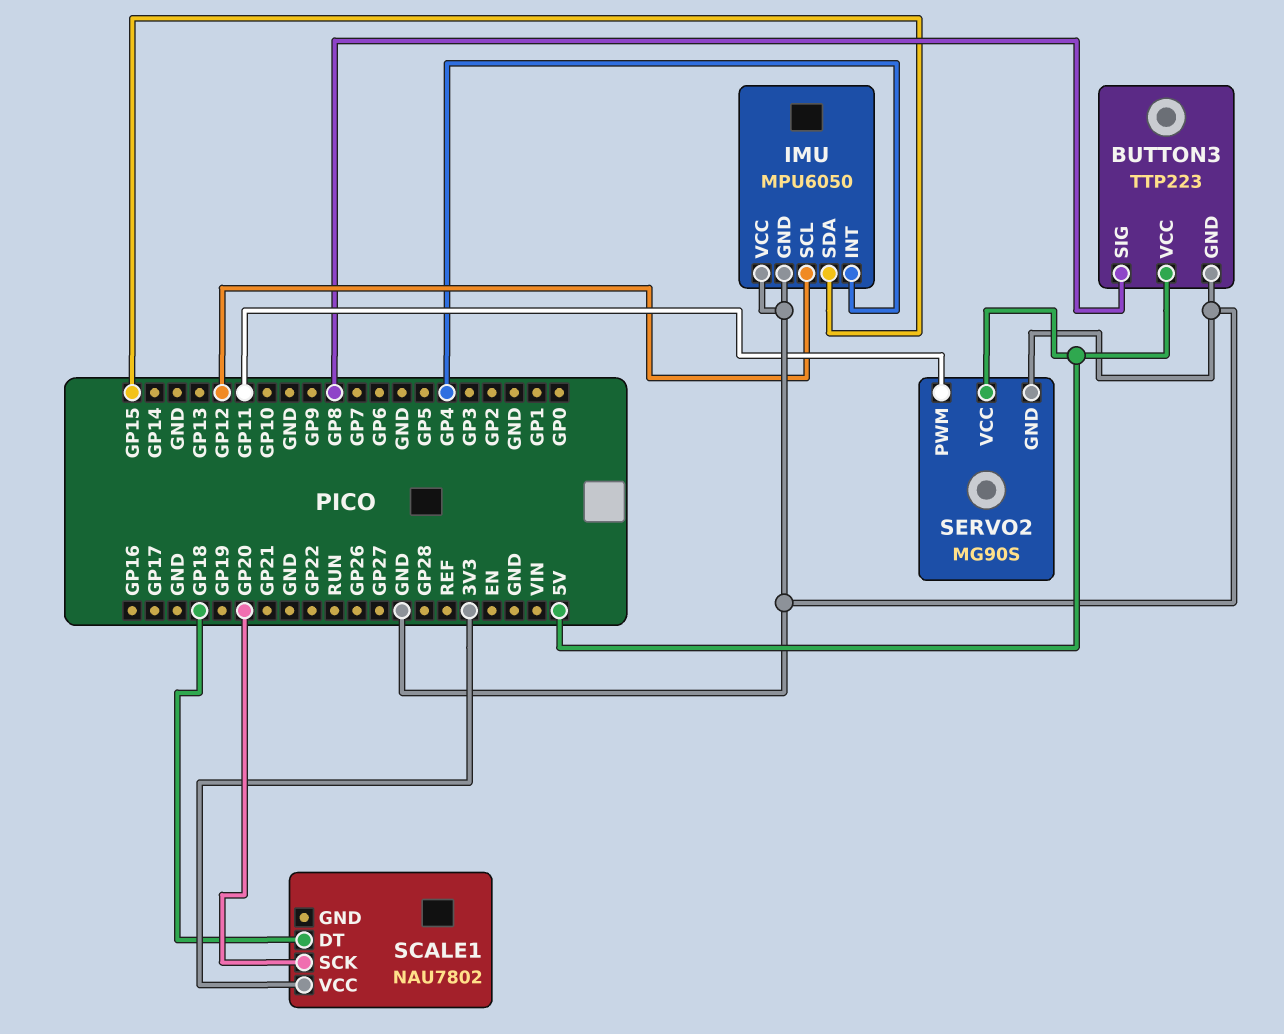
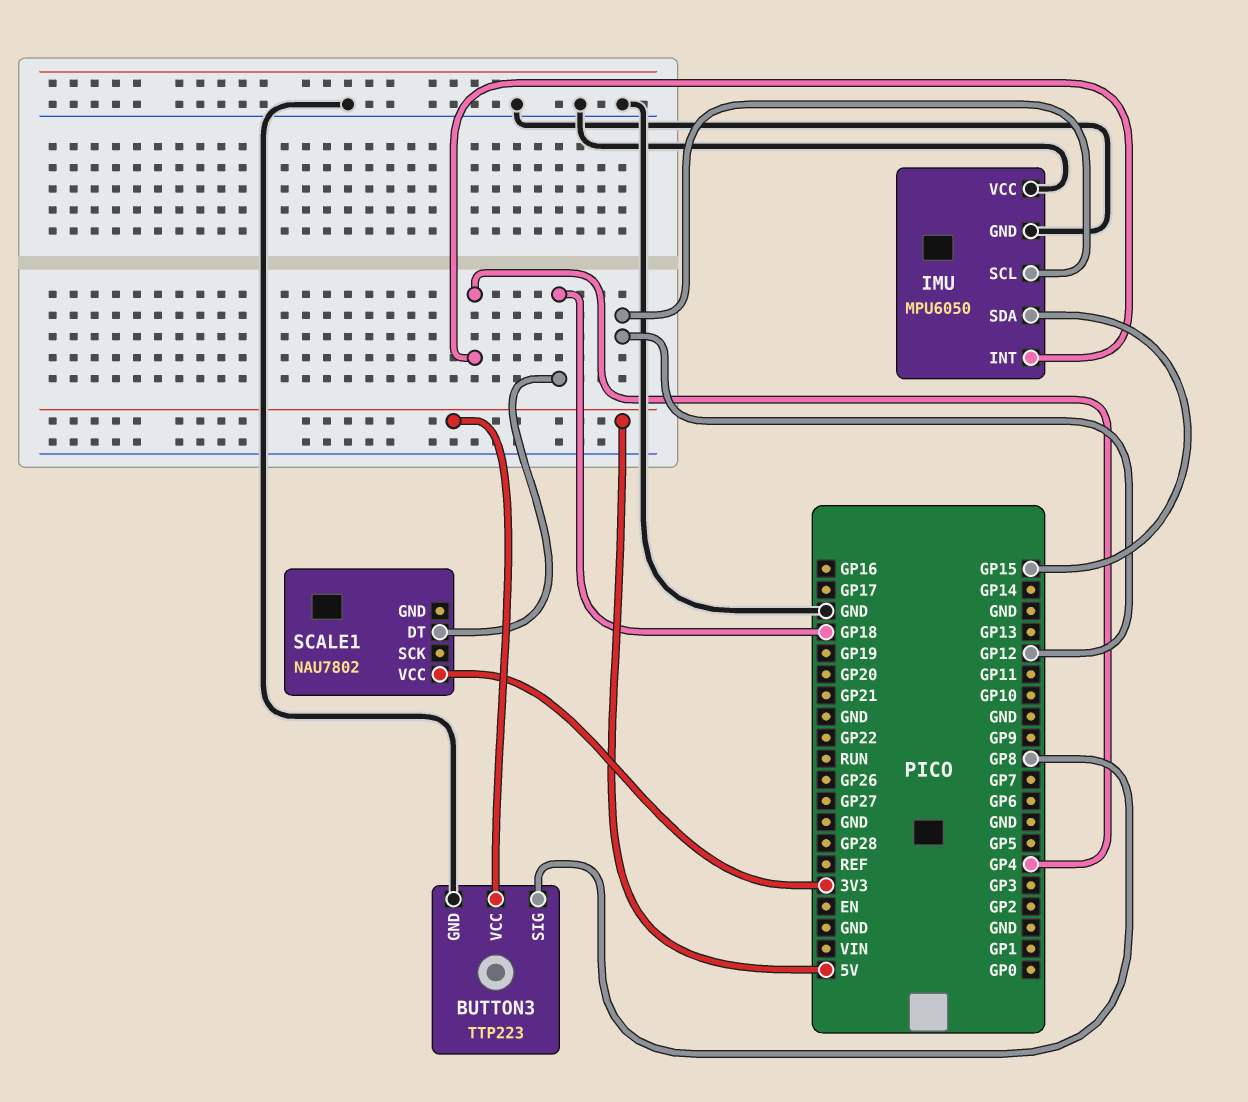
SCALE1 pin SCK: GP20 -> none
SERVO2: MG90S -> none
SERVO2 pin GND: GND -> none
SERVO2 pin PWM: GP11 -> none
SERVO2 pin VCC: 5V -> none

